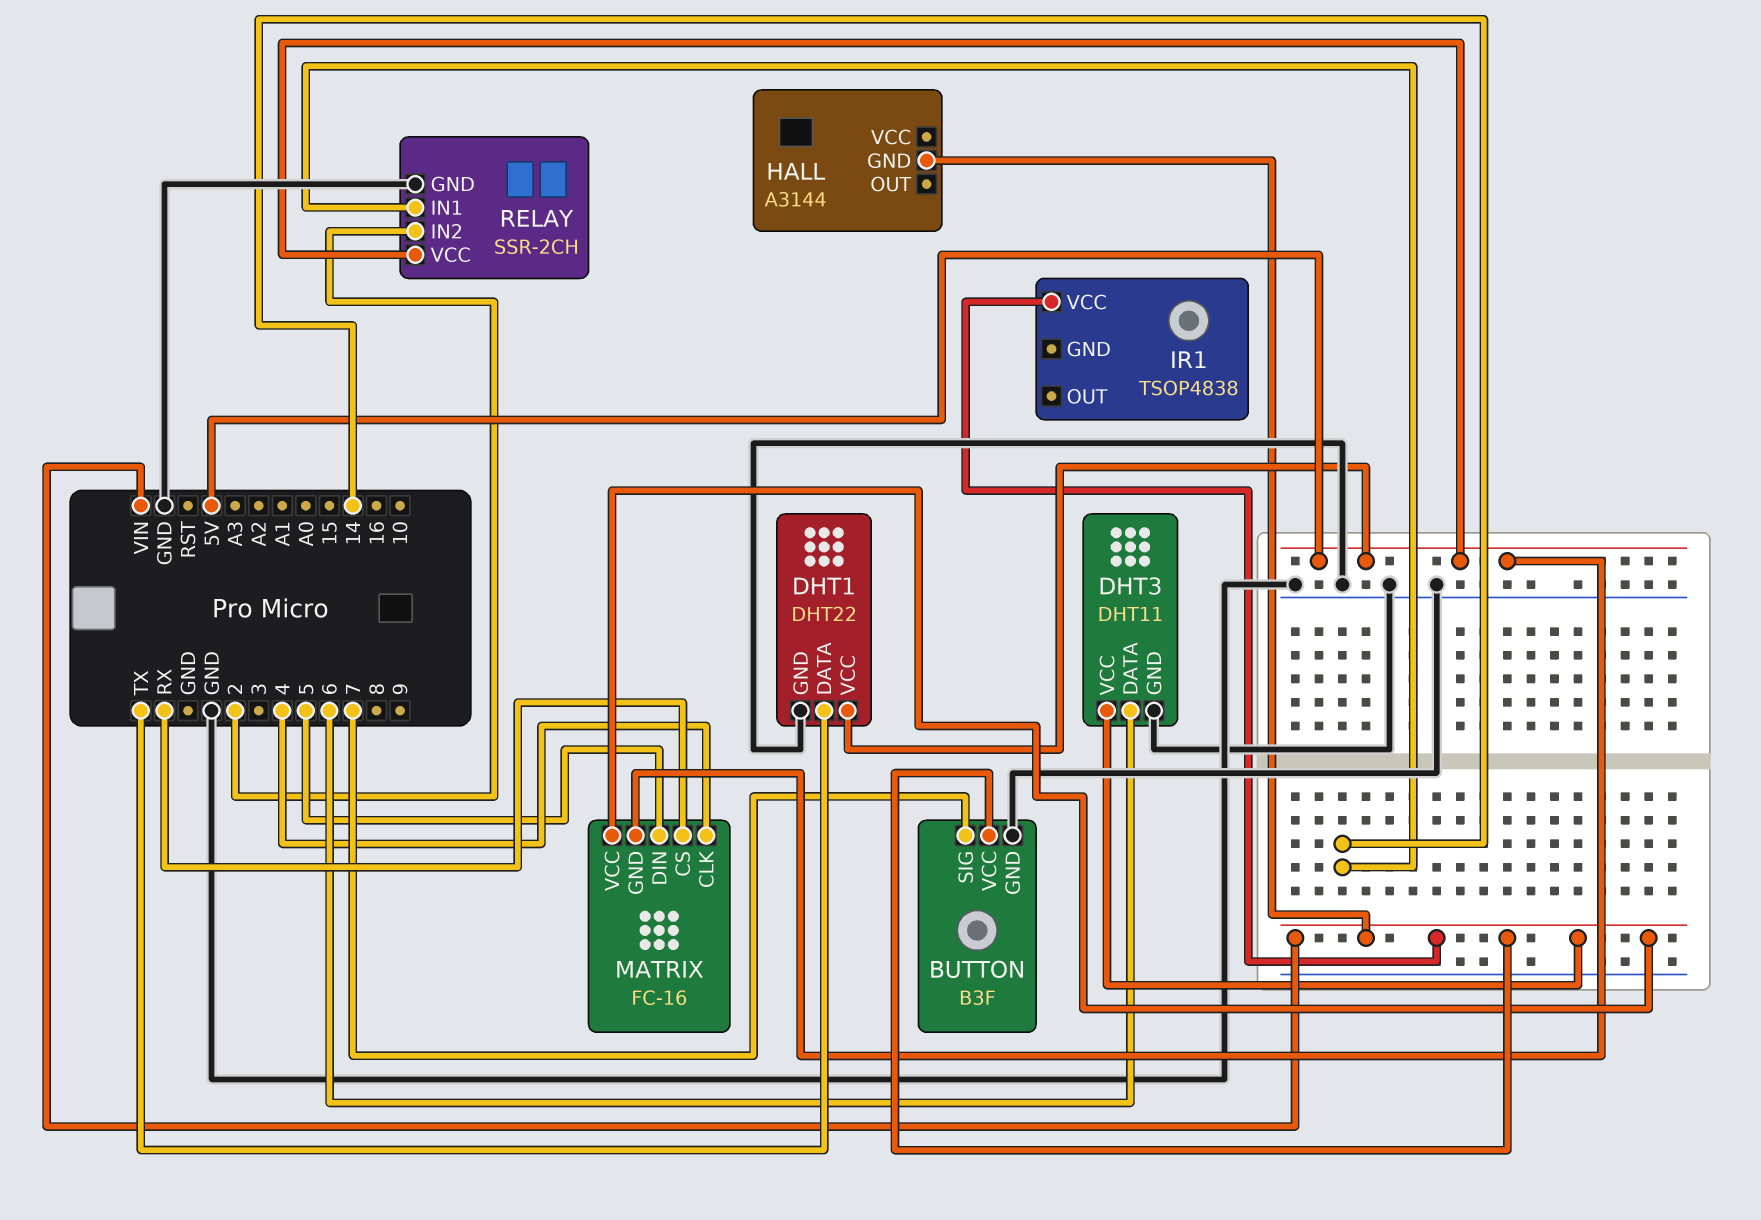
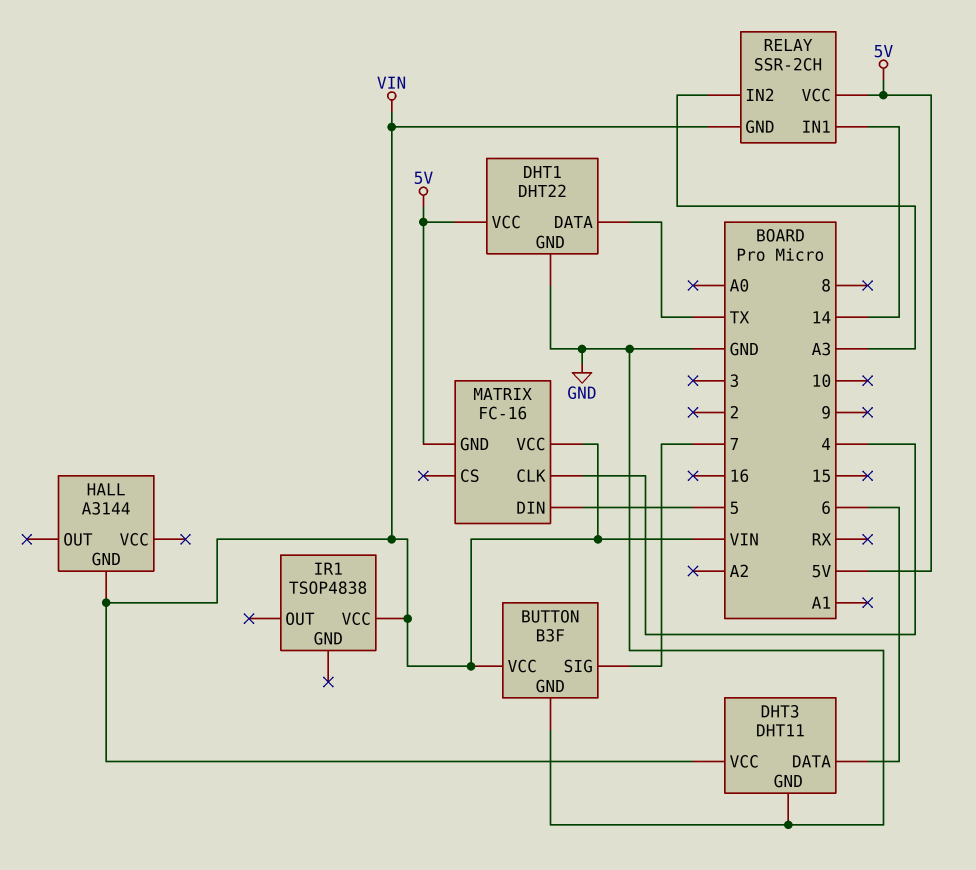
MATRIX pin CS: RX -> none
RELAY pin GND: GND -> VIN
RELAY pin IN2: 2 -> A3

